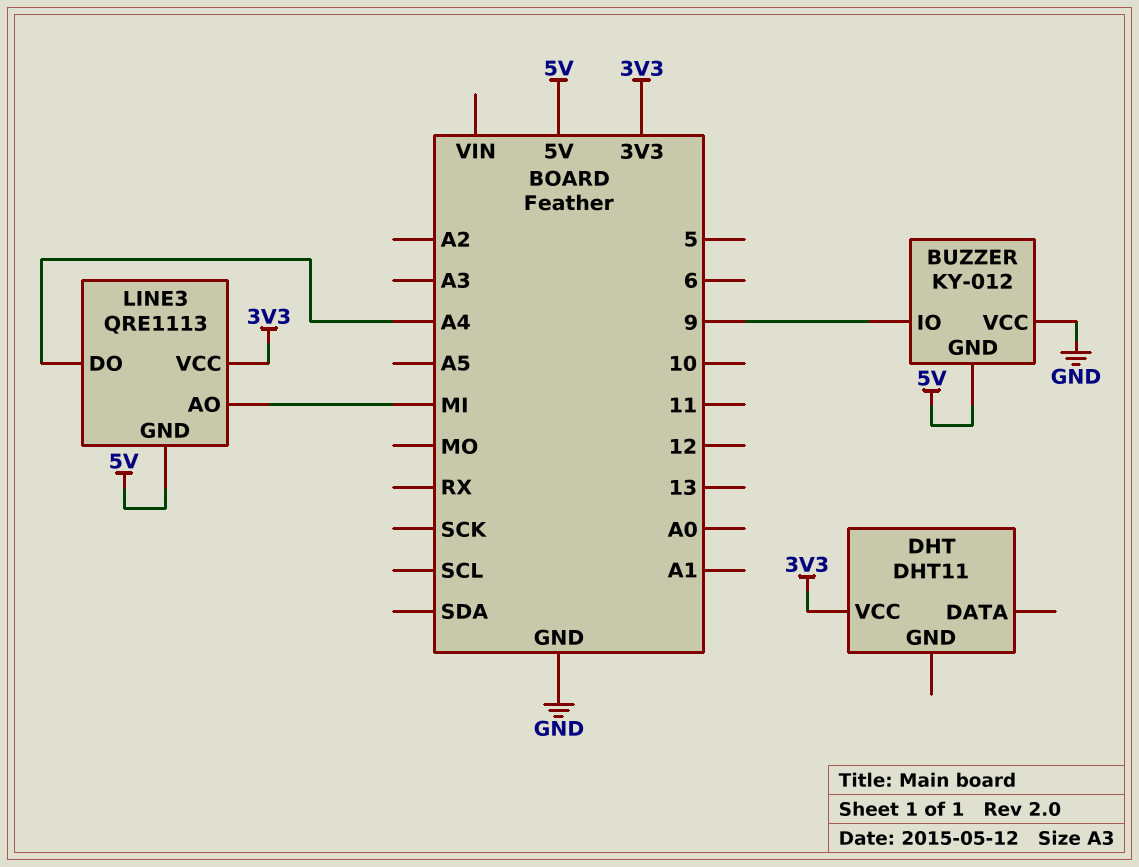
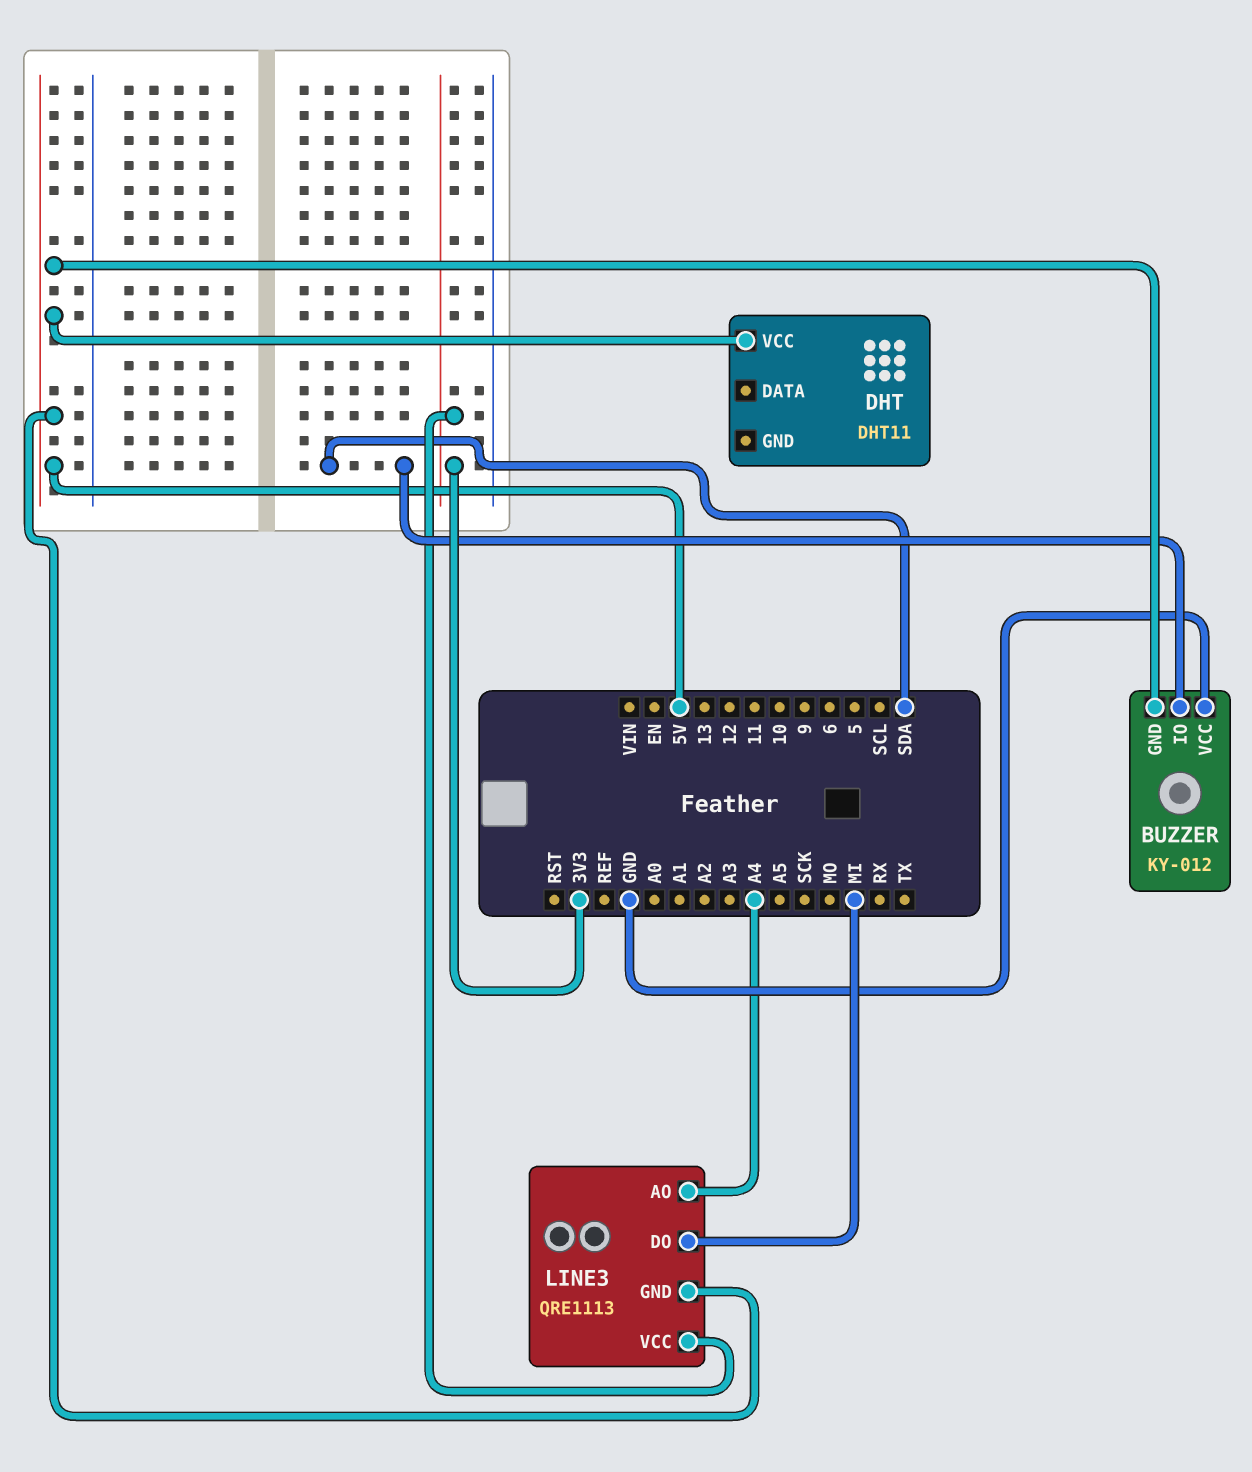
BUZZER pin IO: 9 -> SDA
DHT pin VCC: 3V3 -> 5V
LINE3 pin AO: MI -> A4
LINE3 pin DO: A4 -> MI

